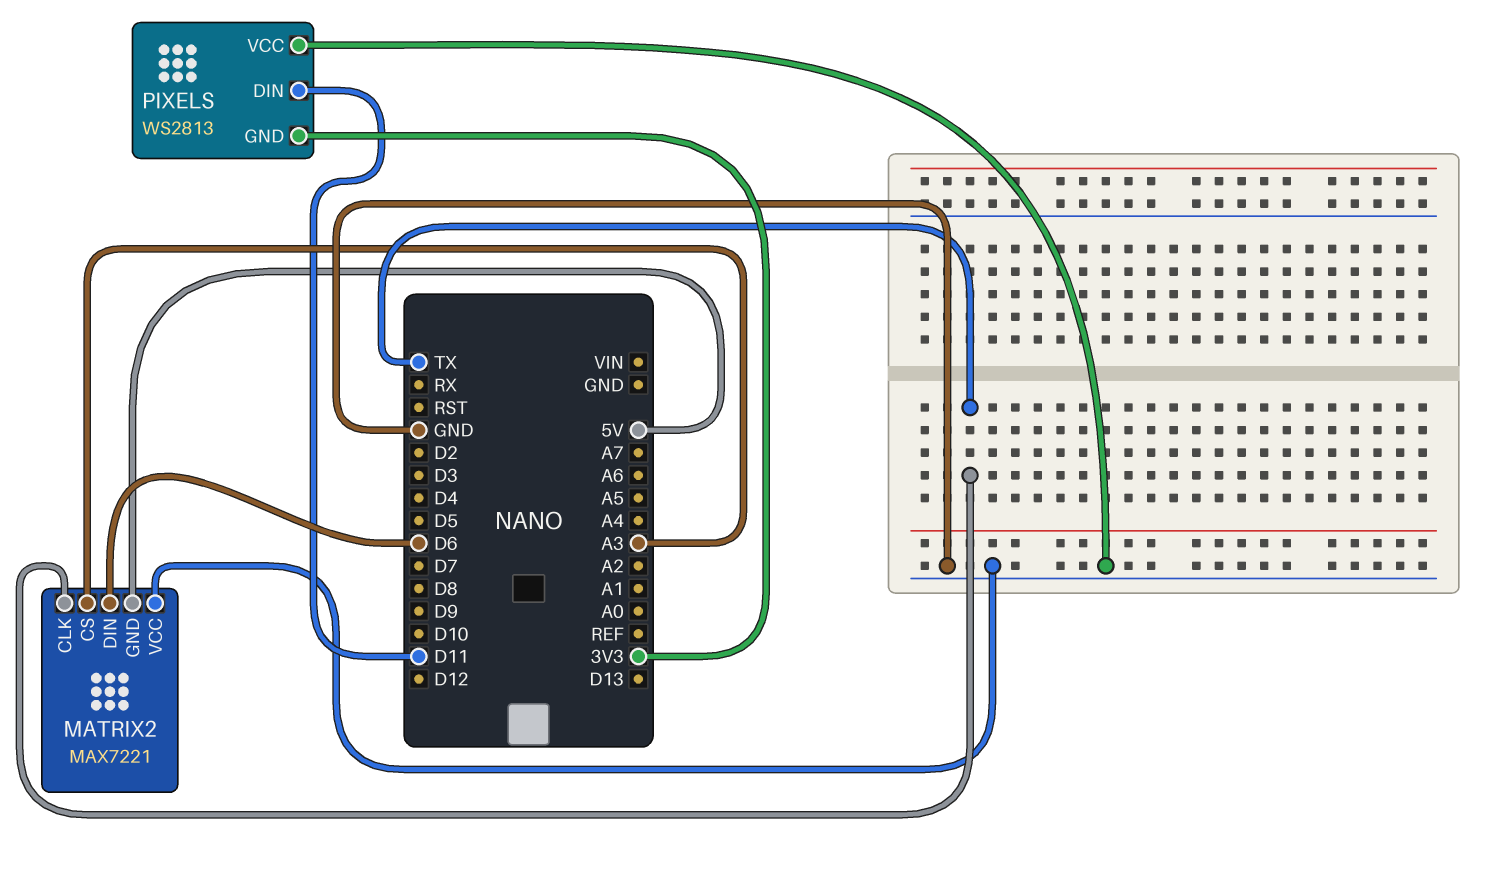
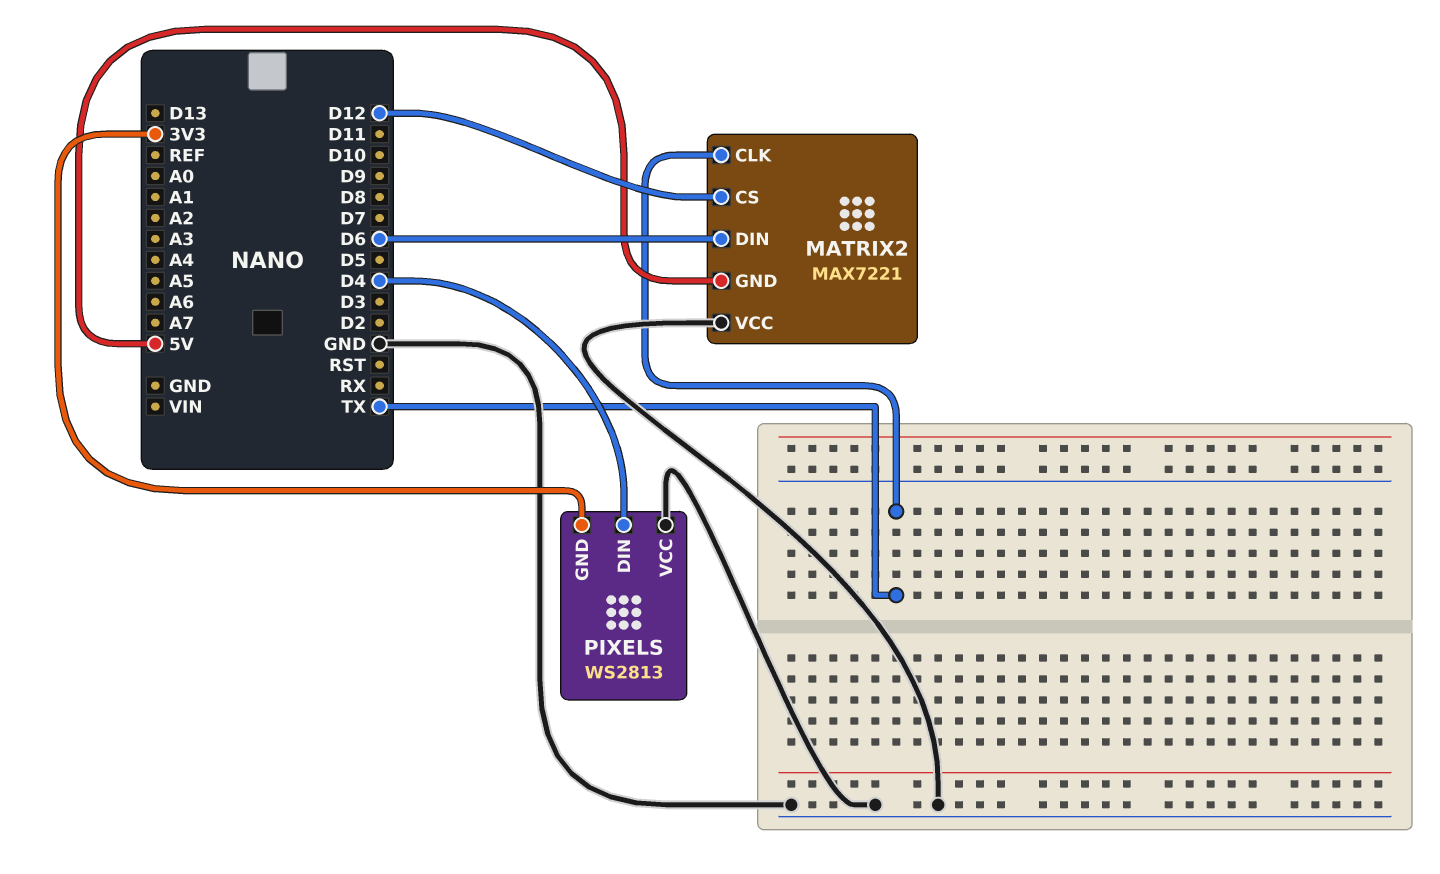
MATRIX2 pin CS: A3 -> D12
PIXELS pin DIN: D11 -> D4

